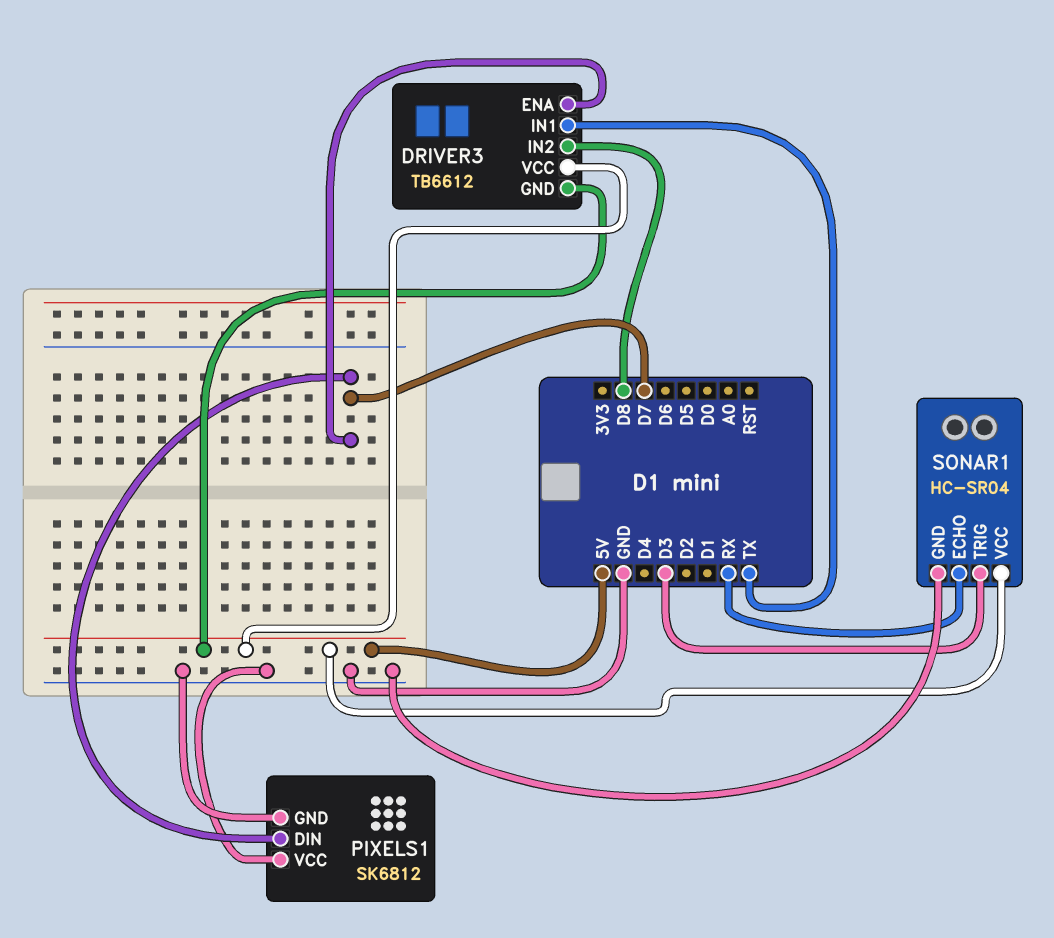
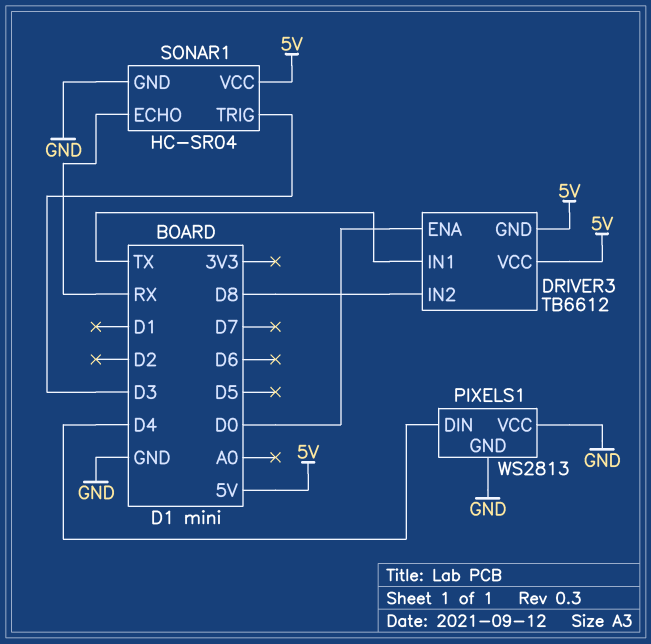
DRIVER3 pin ENA: D7 -> D0
PIXELS1: SK6812 -> WS2813
PIXELS1 pin DIN: D7 -> D4

